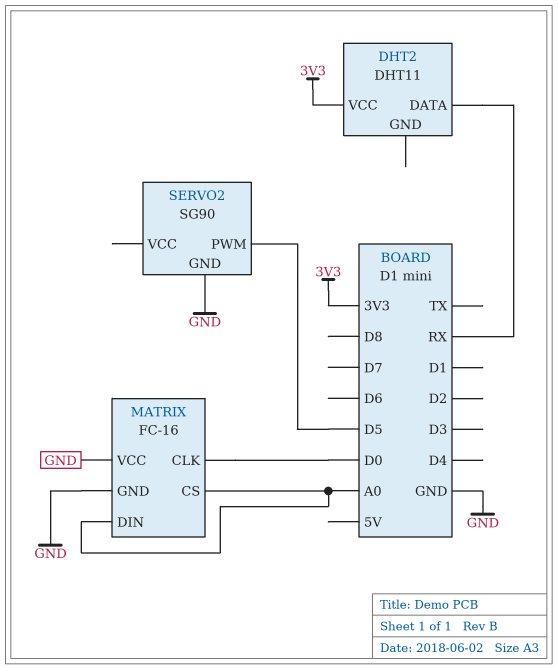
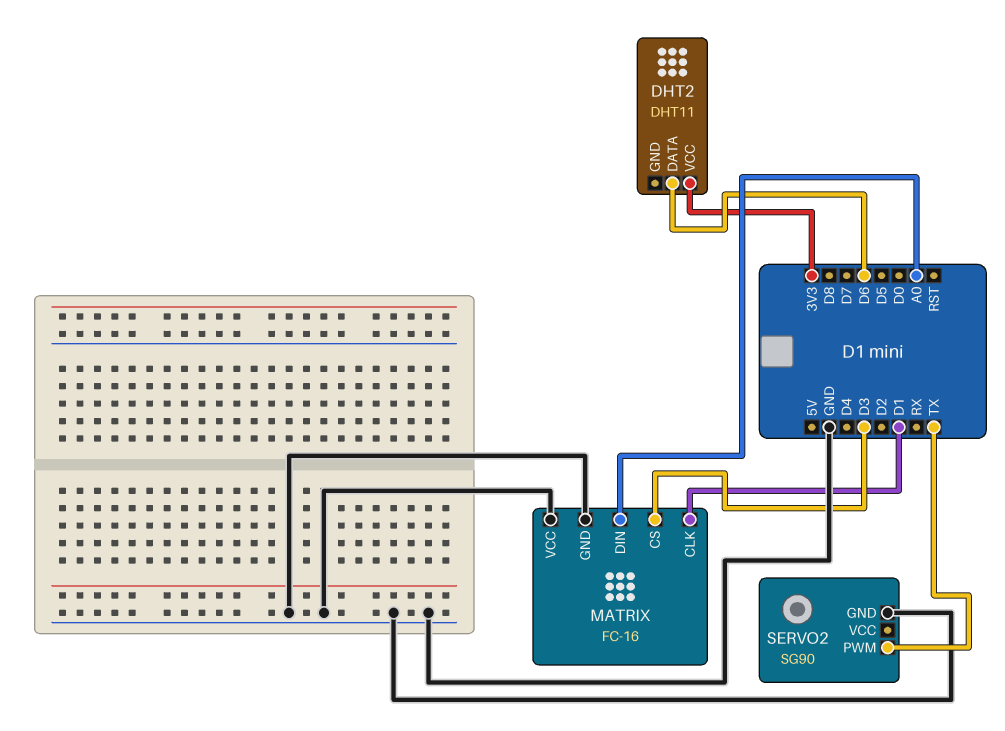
DHT2 pin DATA: RX -> D6
MATRIX pin CLK: D0 -> D1
MATRIX pin CS: A0 -> D3
SERVO2 pin PWM: D5 -> TX

